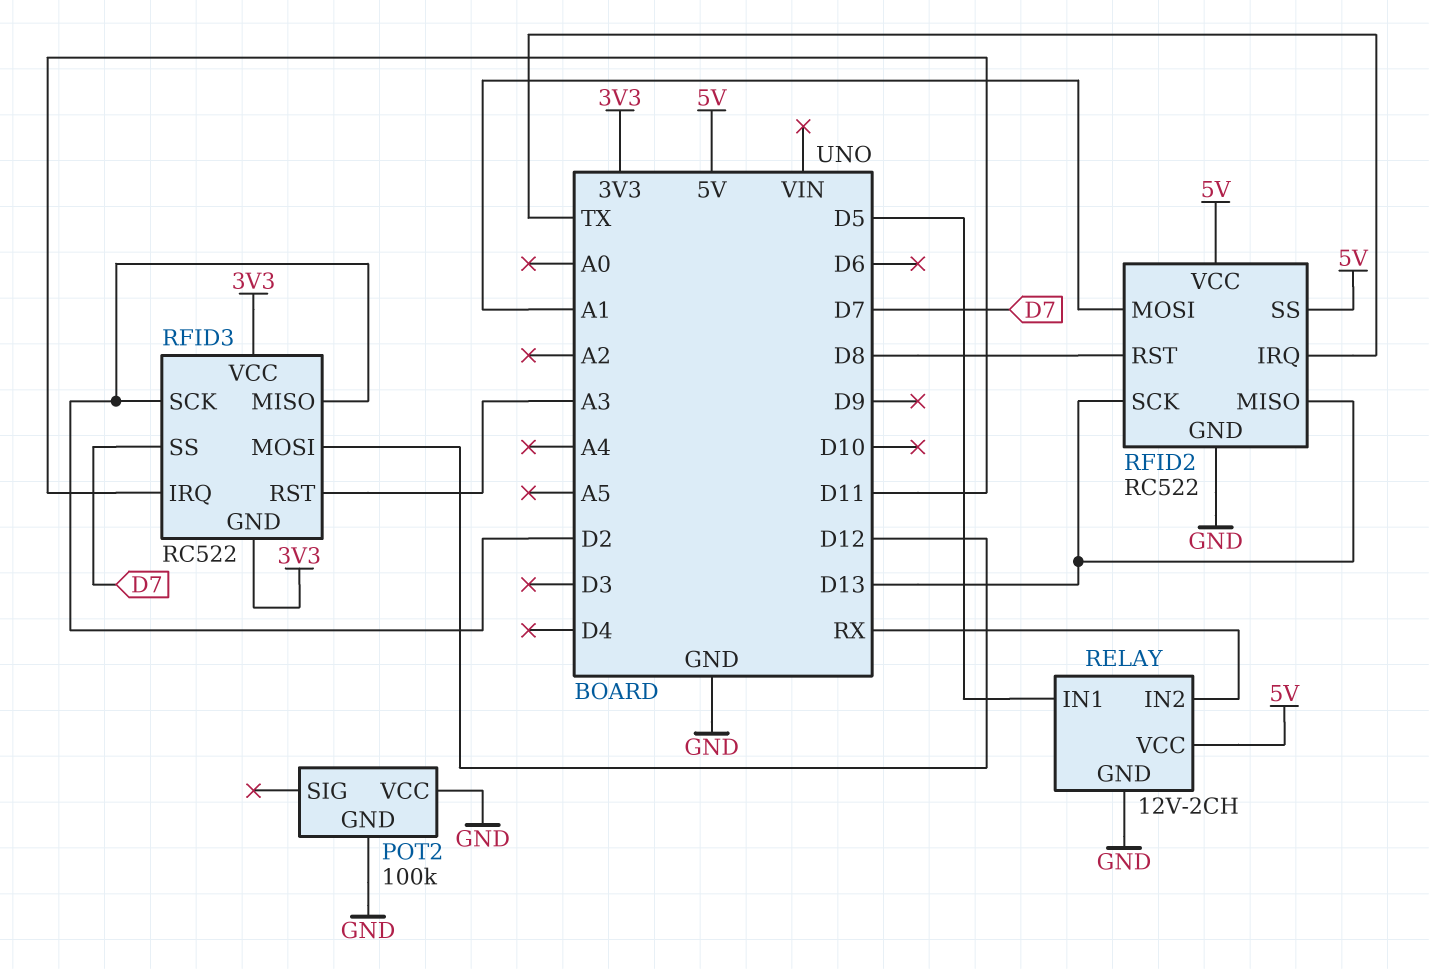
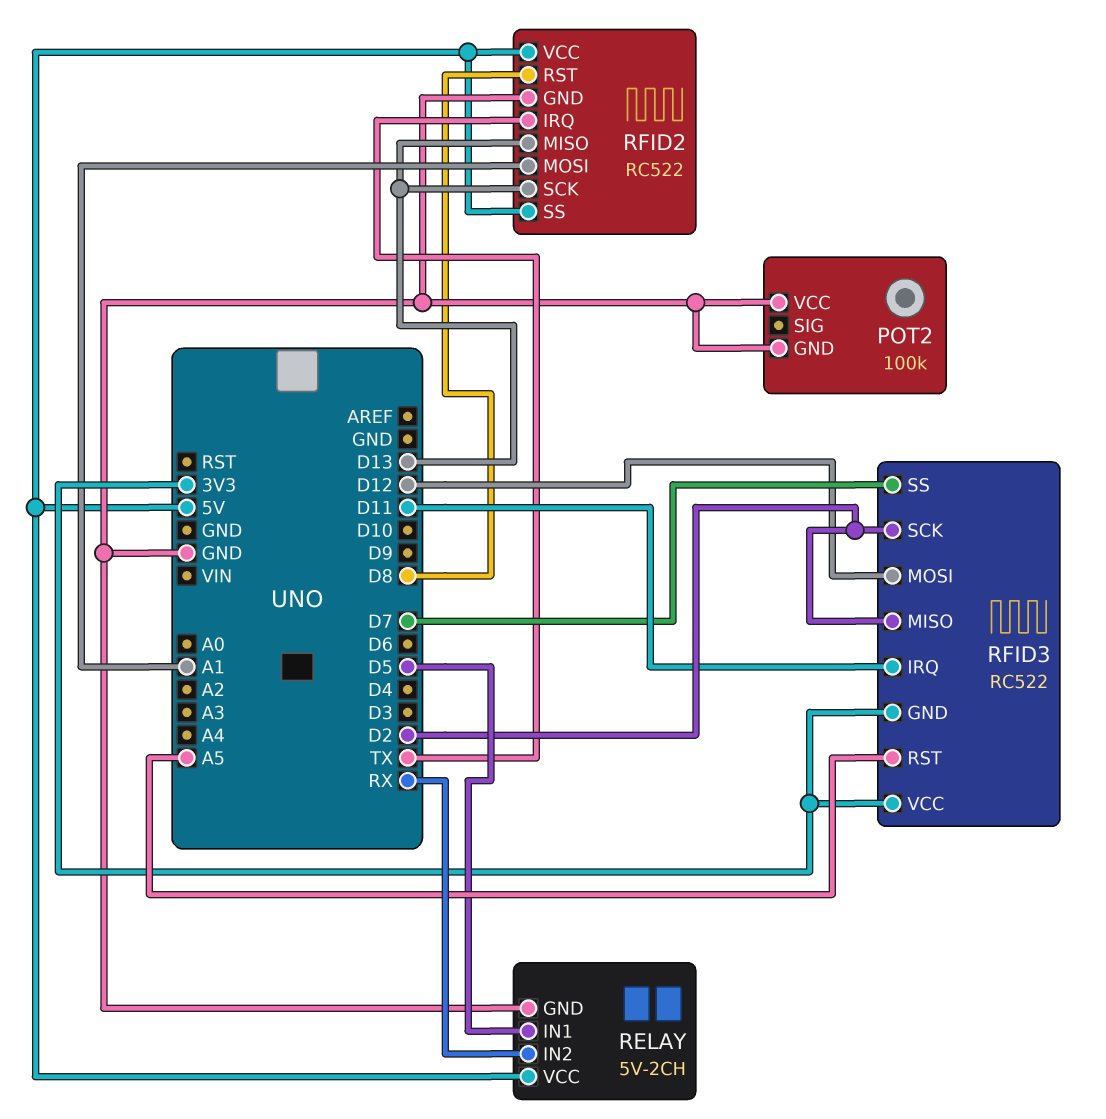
RELAY: 12V-2CH -> 5V-2CH
RFID3 pin RST: A3 -> A5

